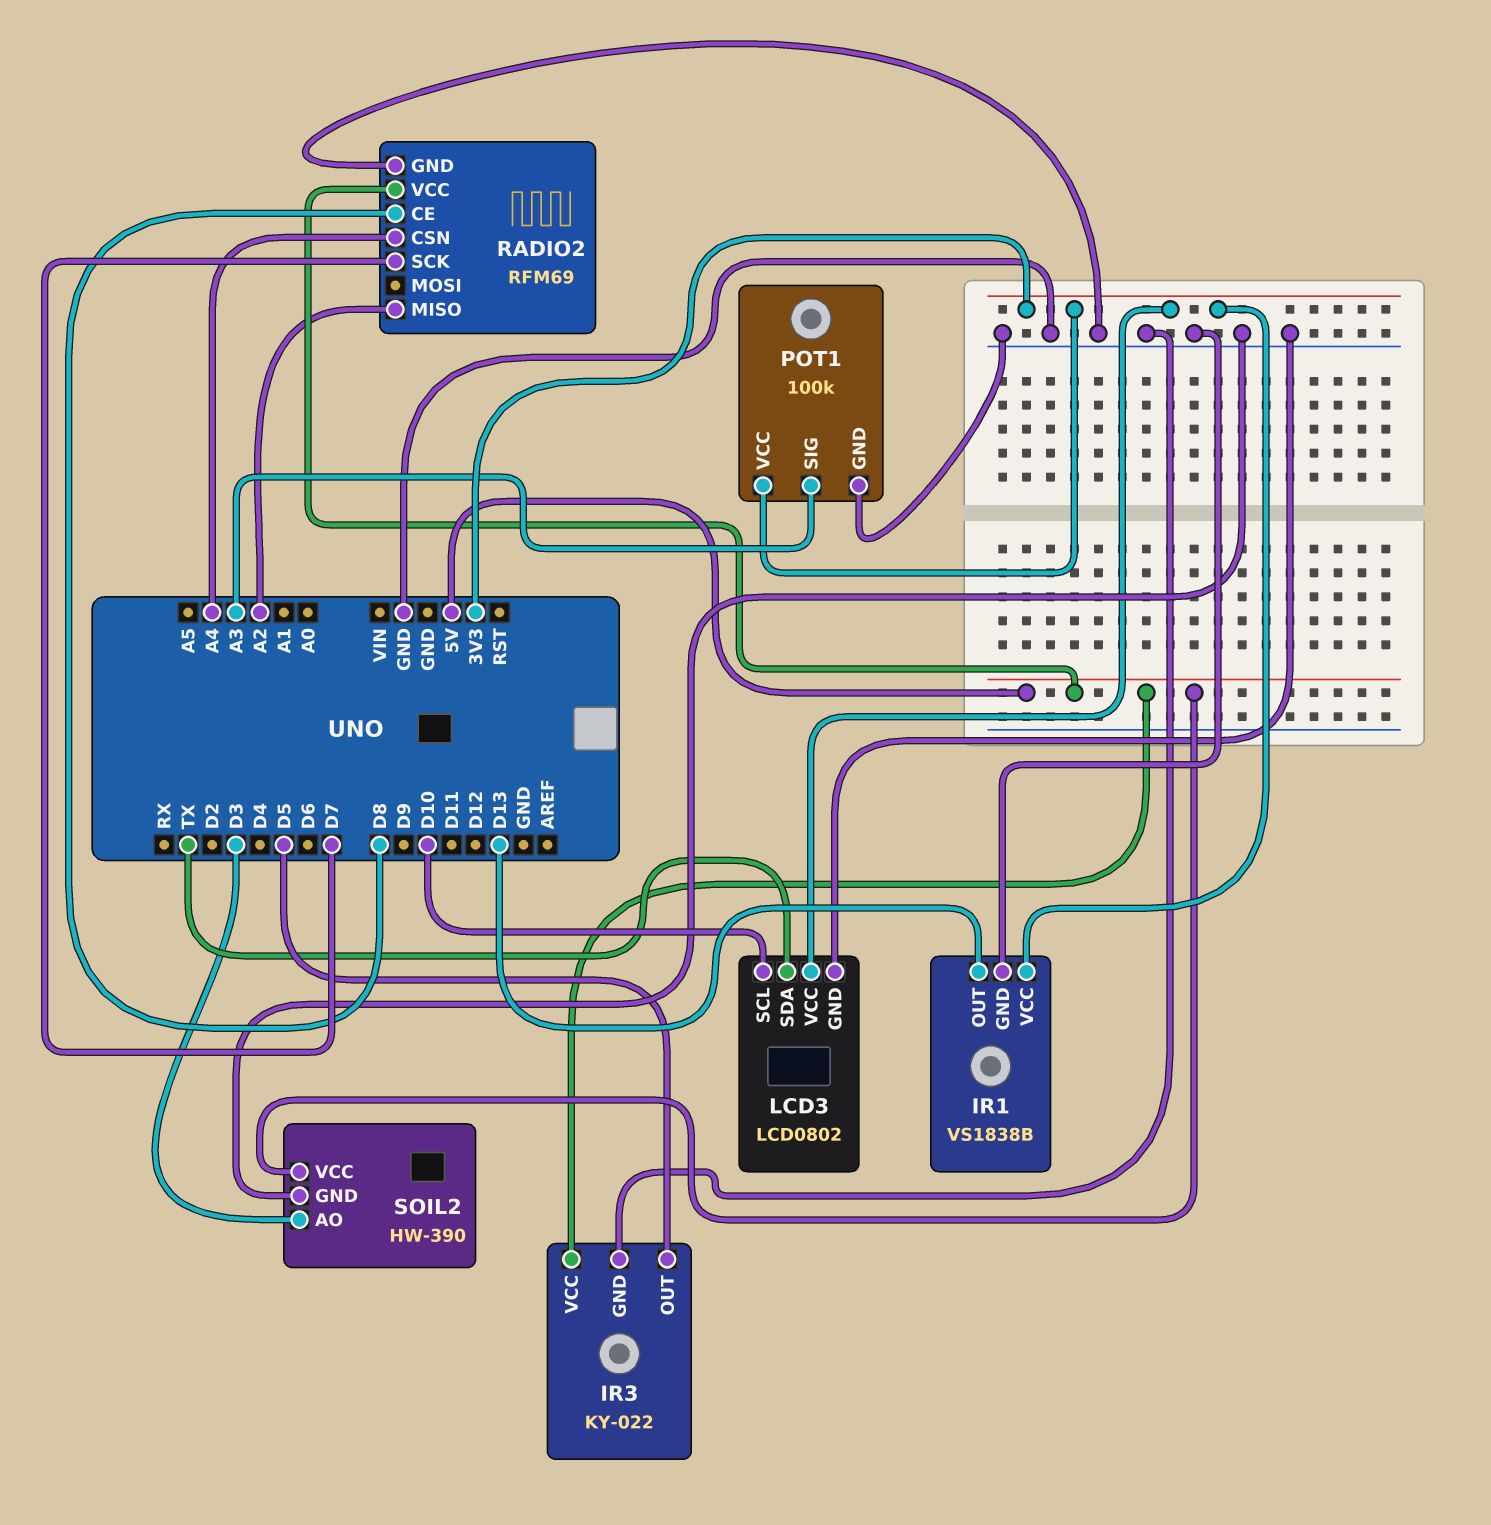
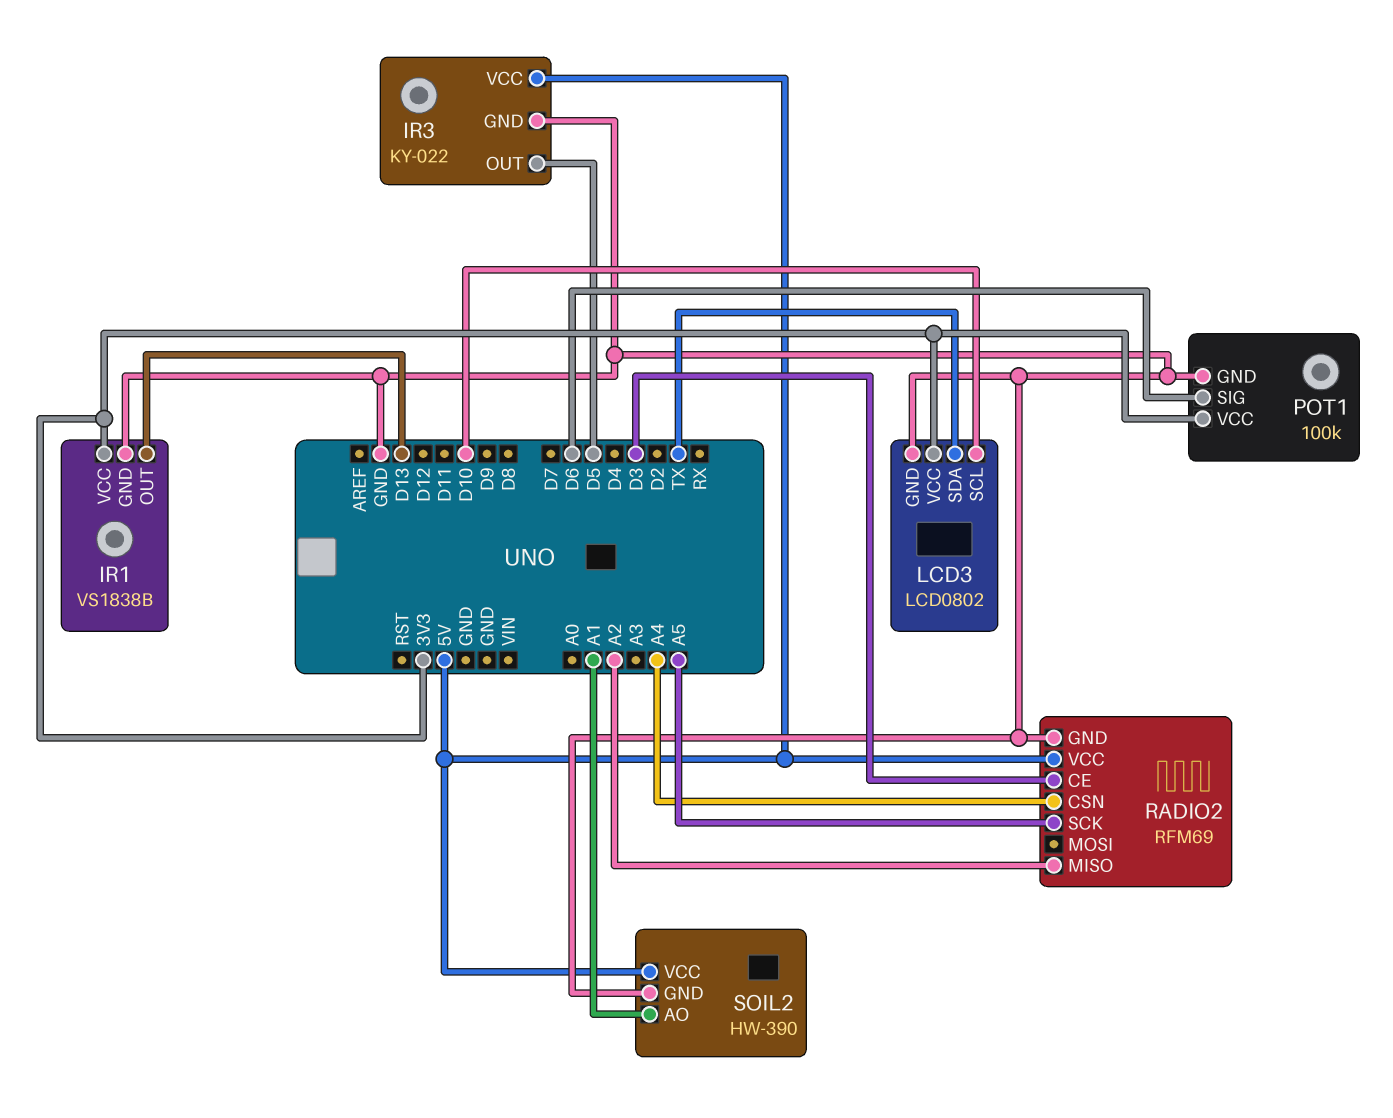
POT1 pin SIG: A3 -> D6
RADIO2 pin CE: D8 -> D3
RADIO2 pin SCK: D7 -> A5
SOIL2 pin AO: D3 -> A1

